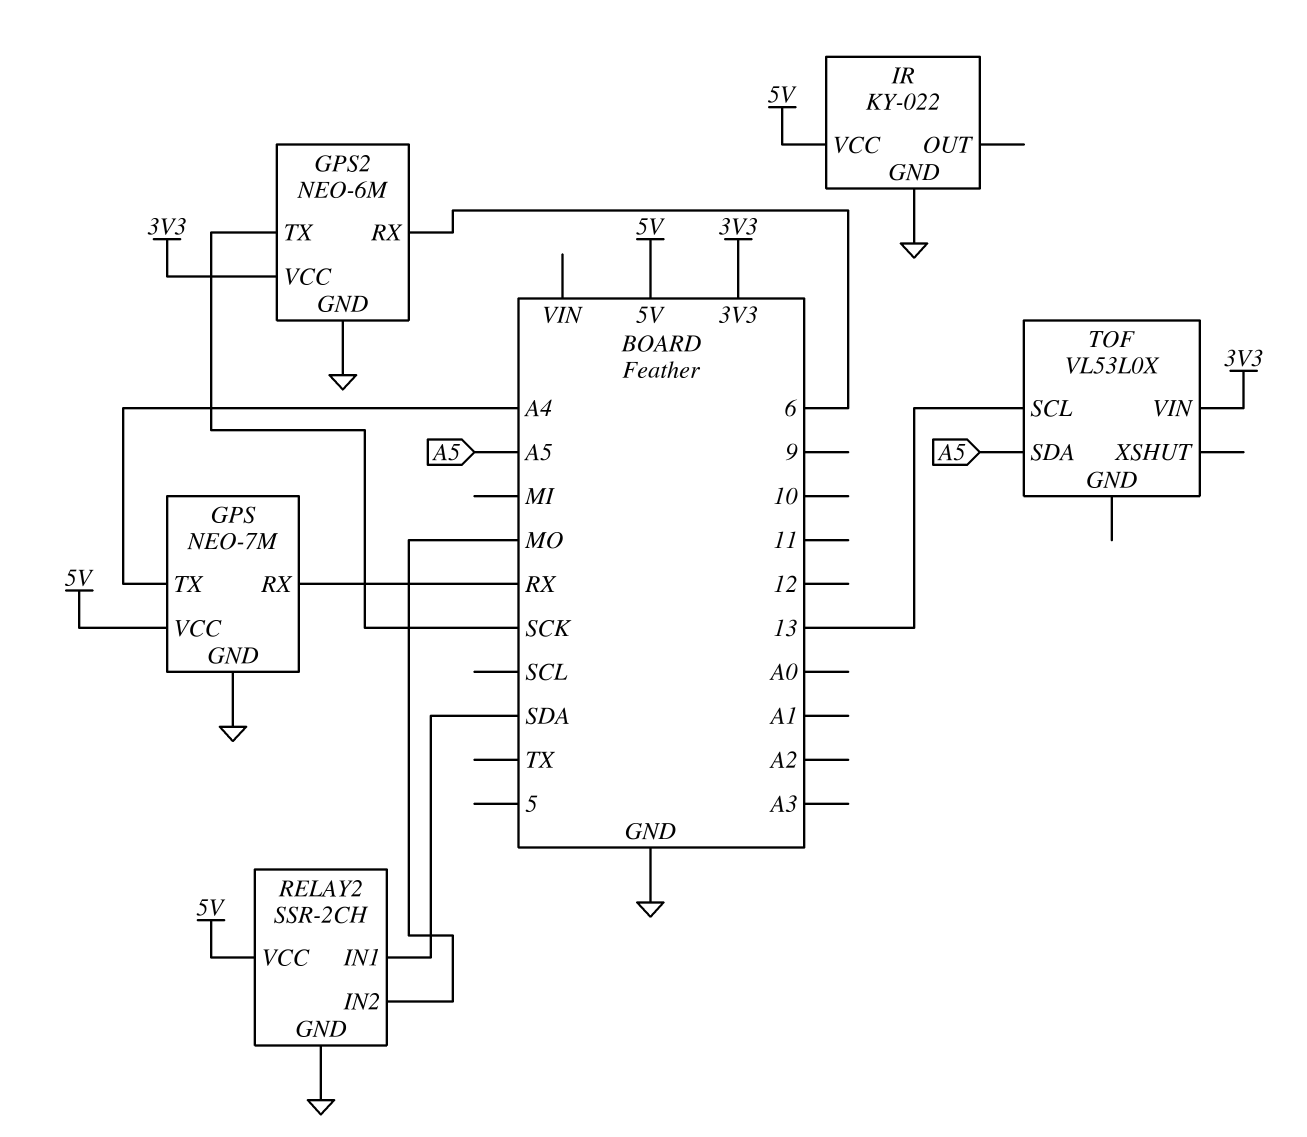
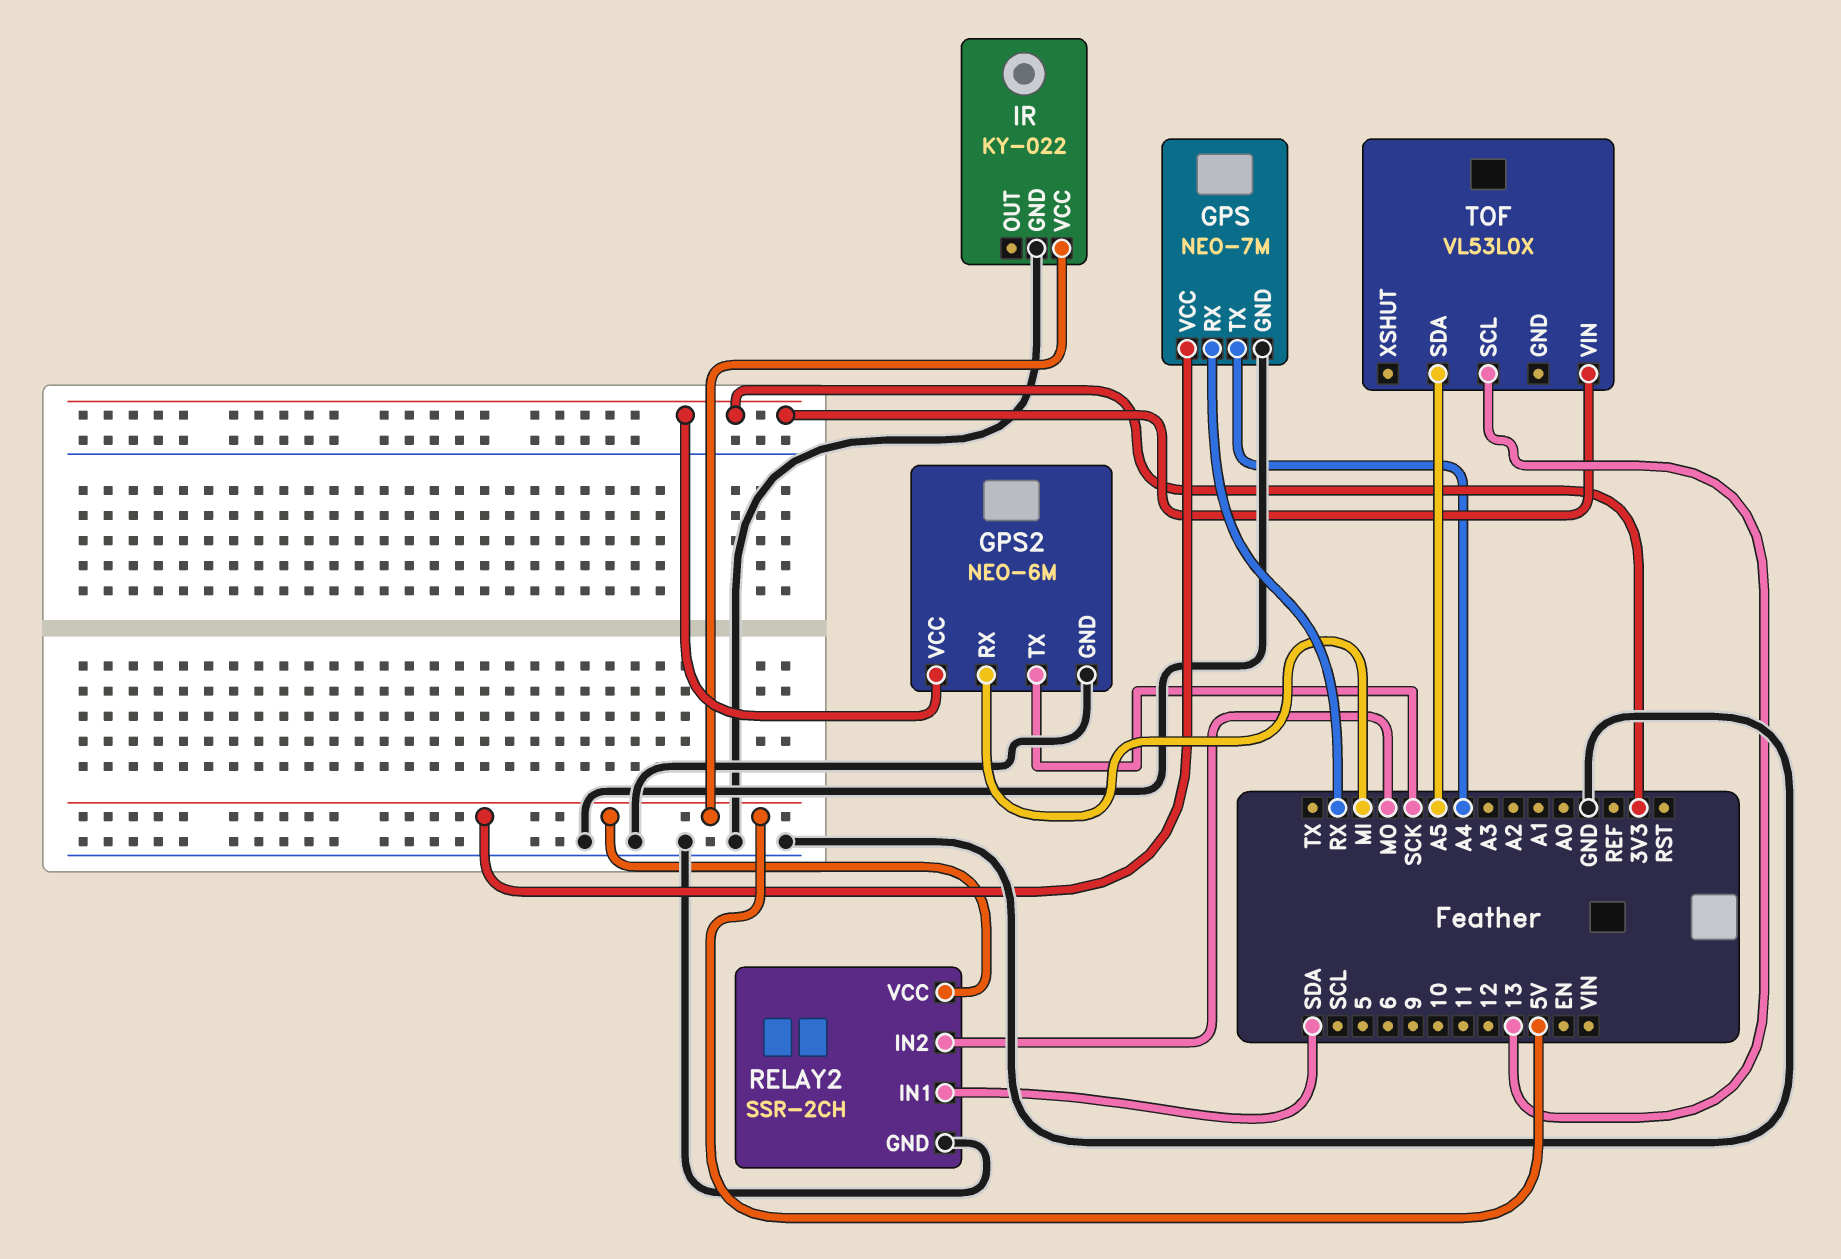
GPS2 pin RX: 6 -> MI

